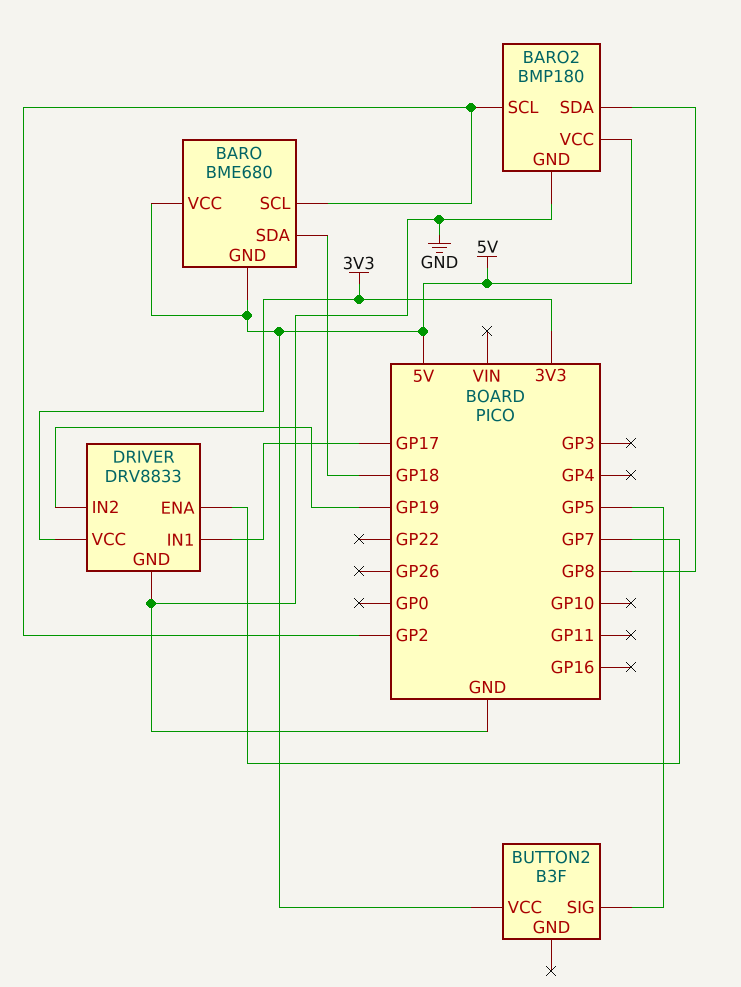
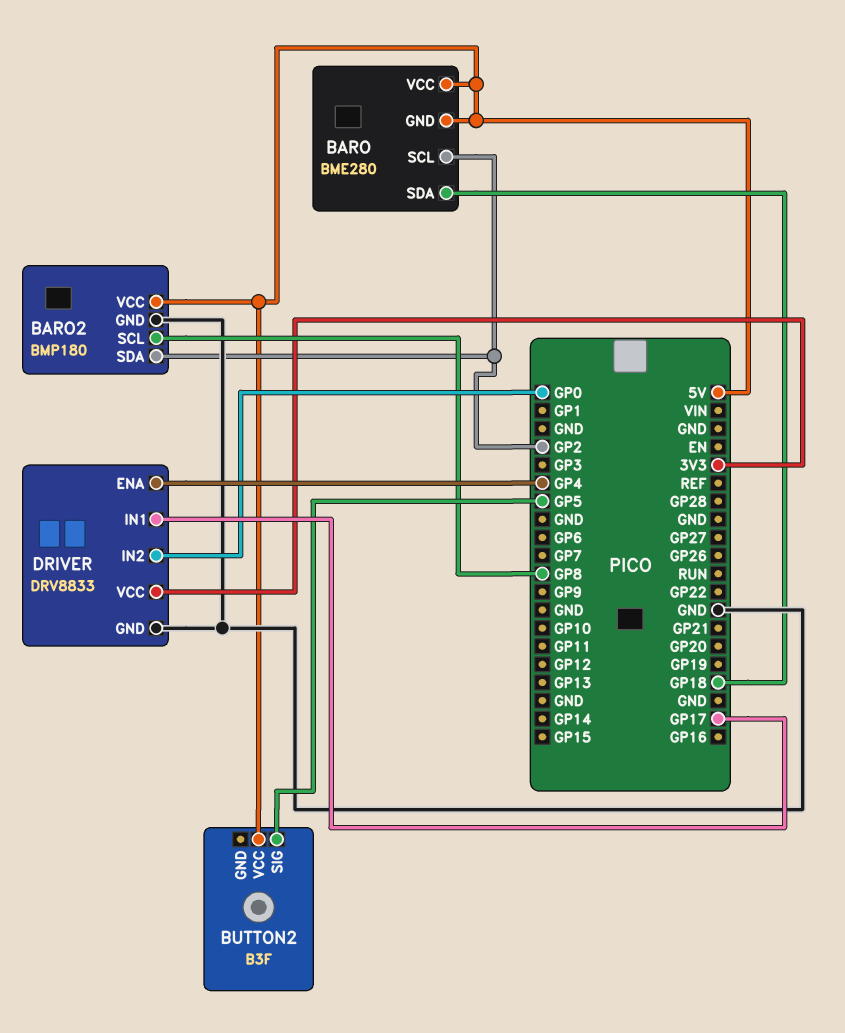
BARO: BME680 -> BME280
BARO2 pin SCL: GP2 -> GP8
BARO2 pin SDA: GP8 -> GP2
DRIVER pin ENA: GP7 -> GP4
DRIVER pin IN2: GP19 -> GP0

